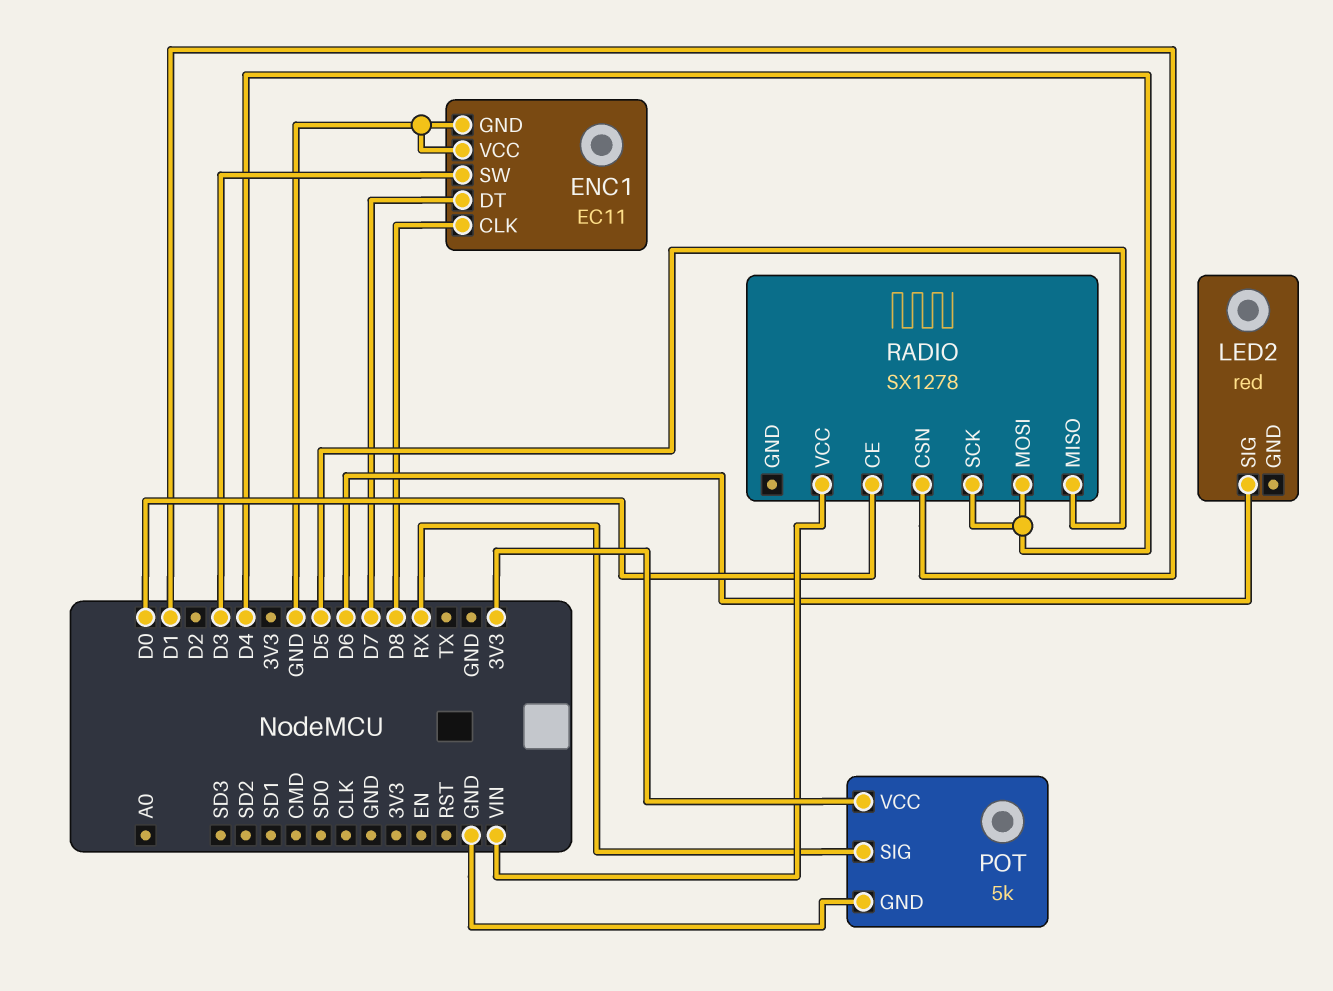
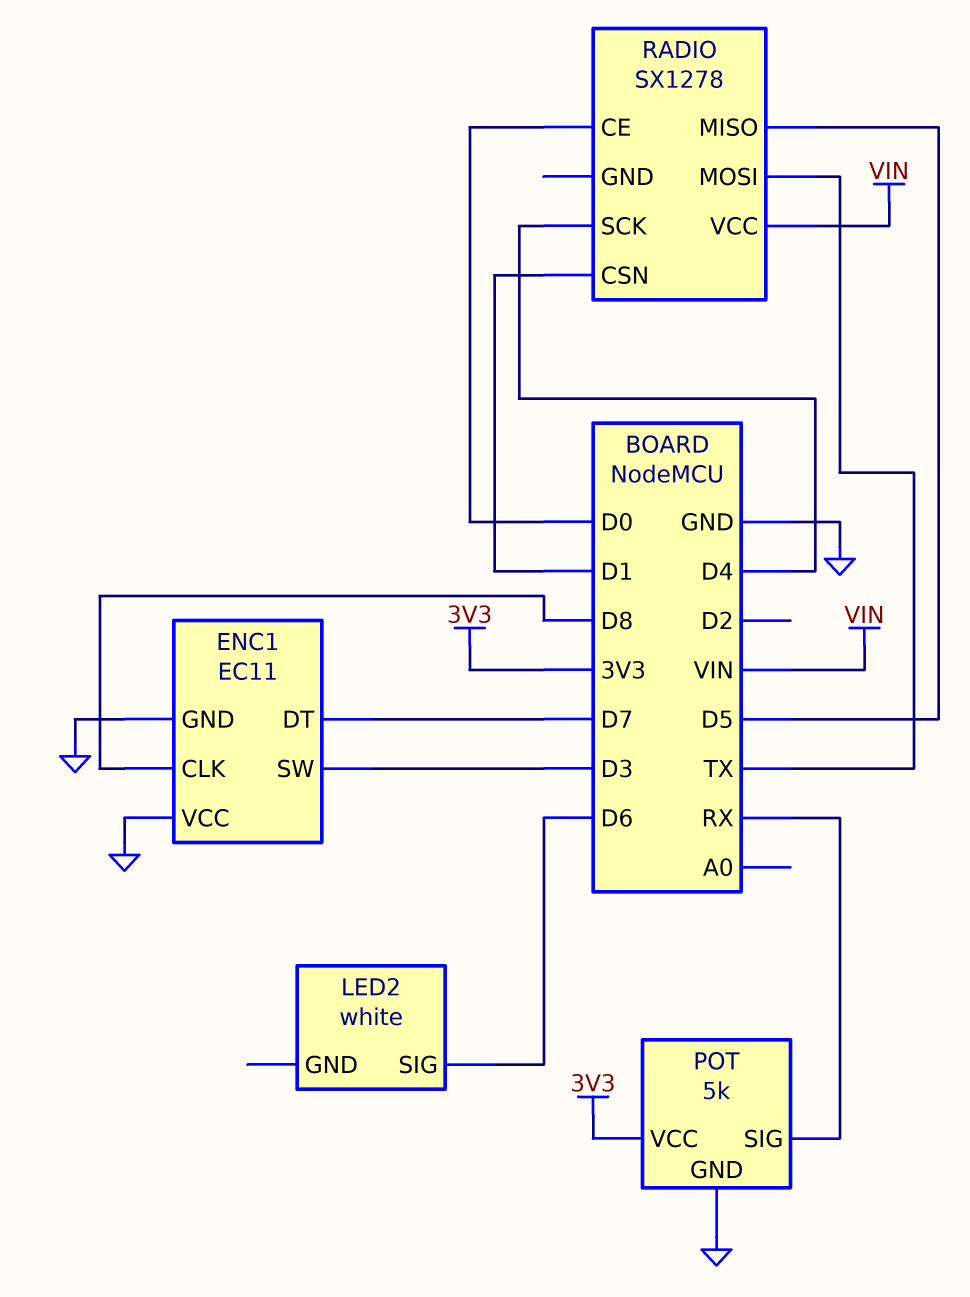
LED2: red -> white
RADIO pin MOSI: D4 -> TX

